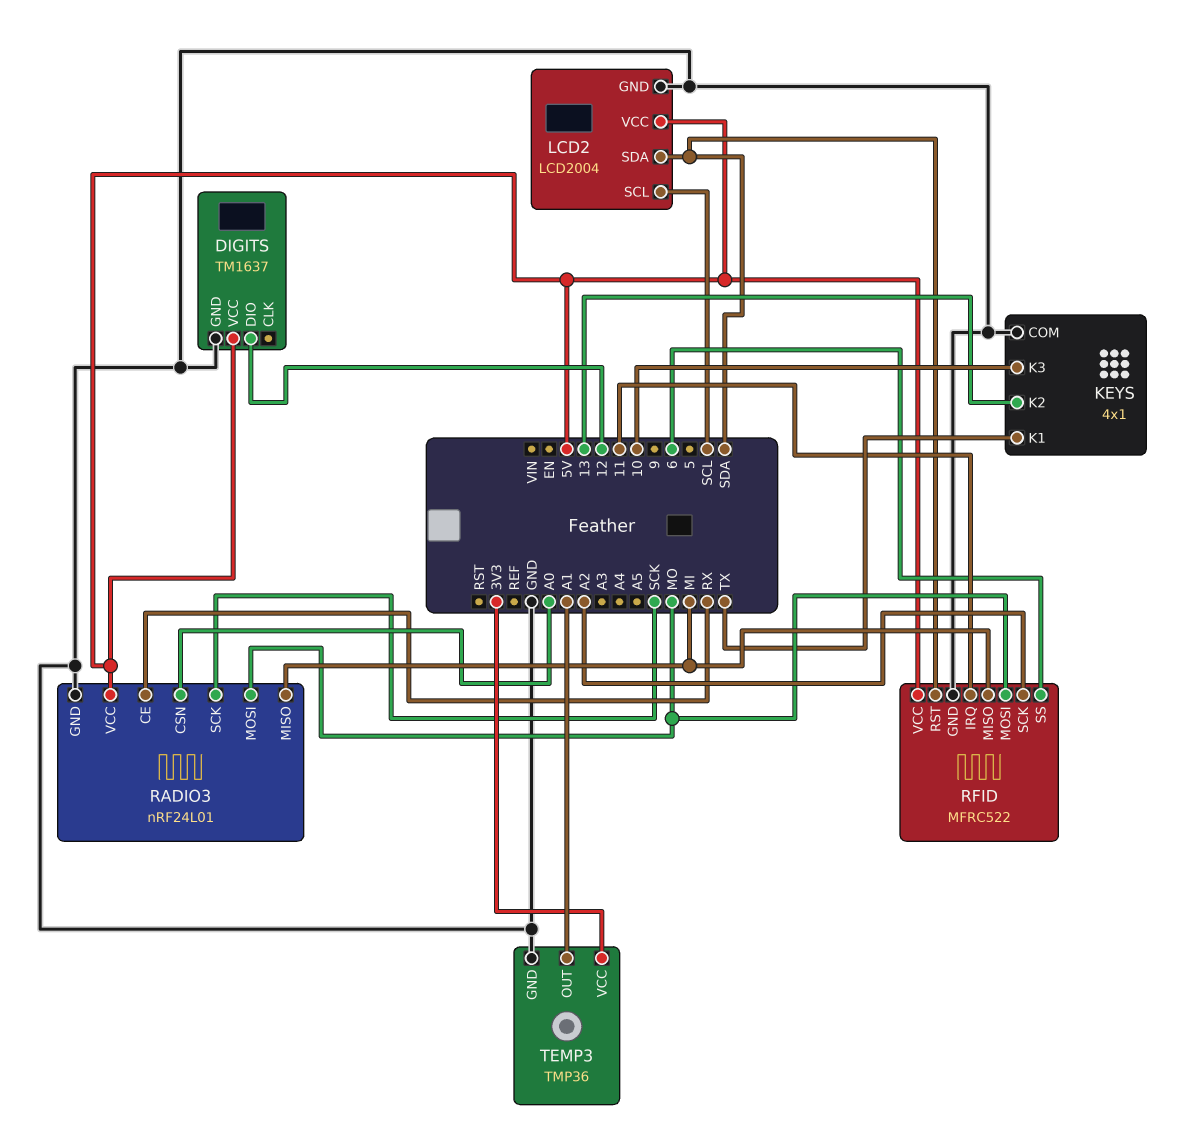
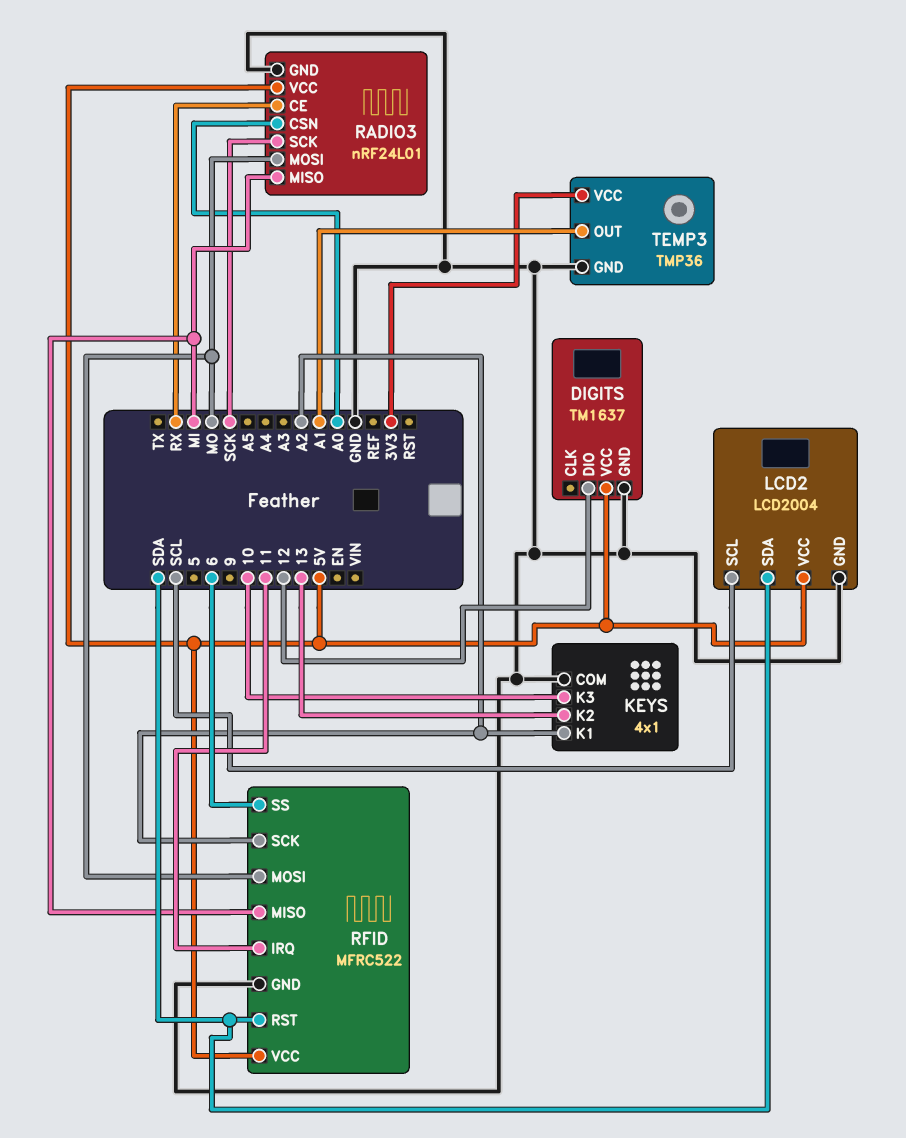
KEYS pin K1: TX -> A2

